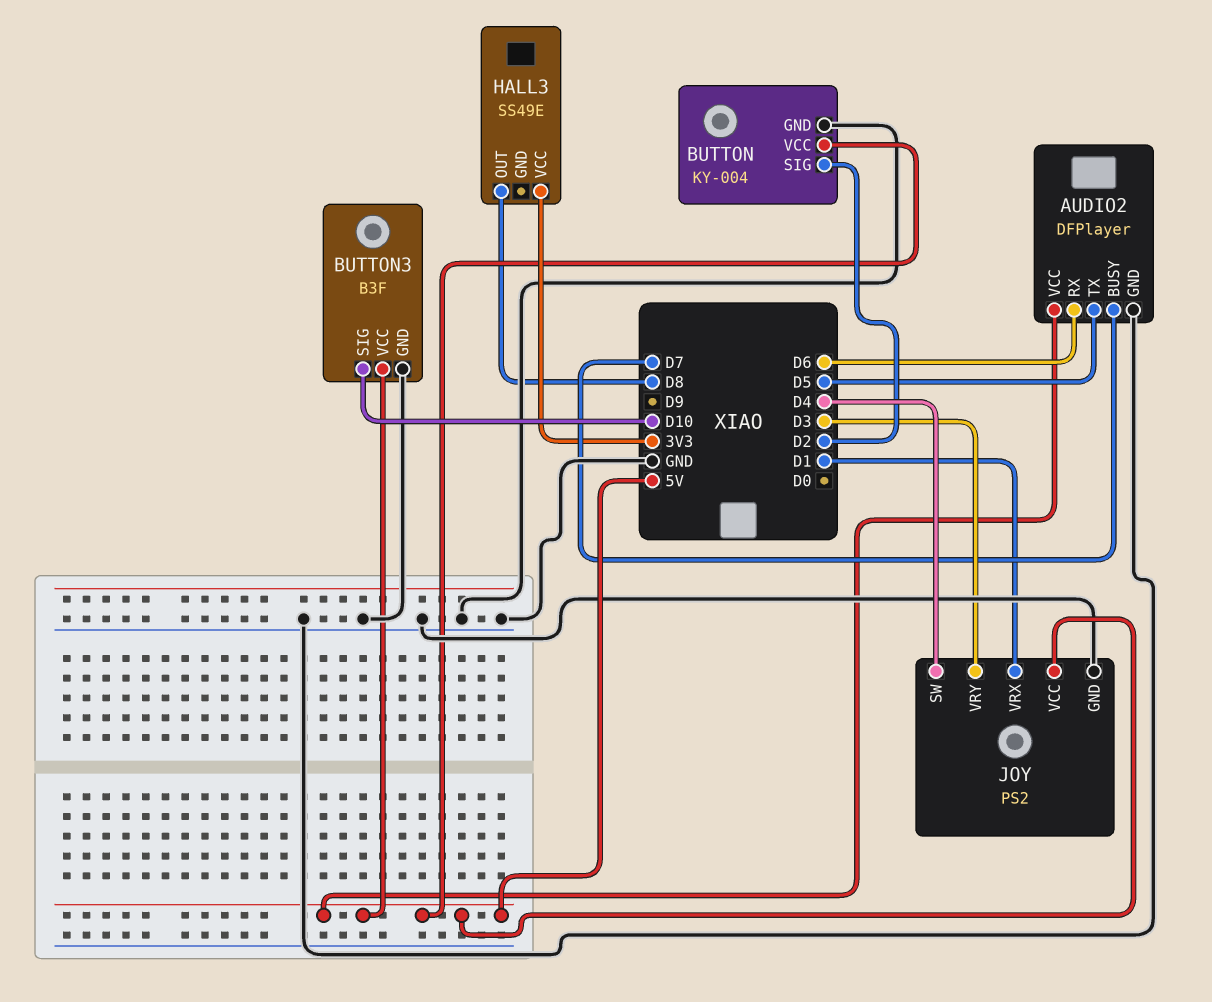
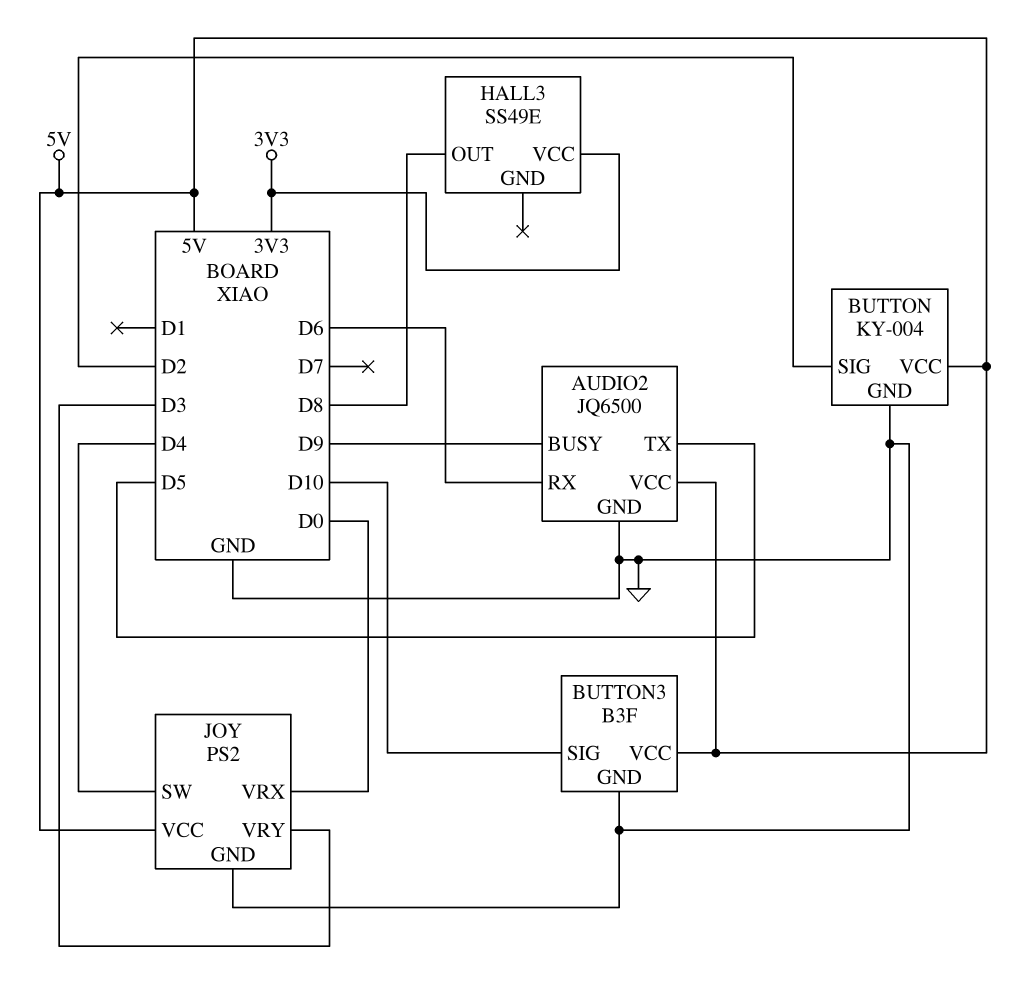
AUDIO2: DFPlayer -> JQ6500
AUDIO2 pin BUSY: D7 -> D9
JOY pin VRX: D1 -> D0

